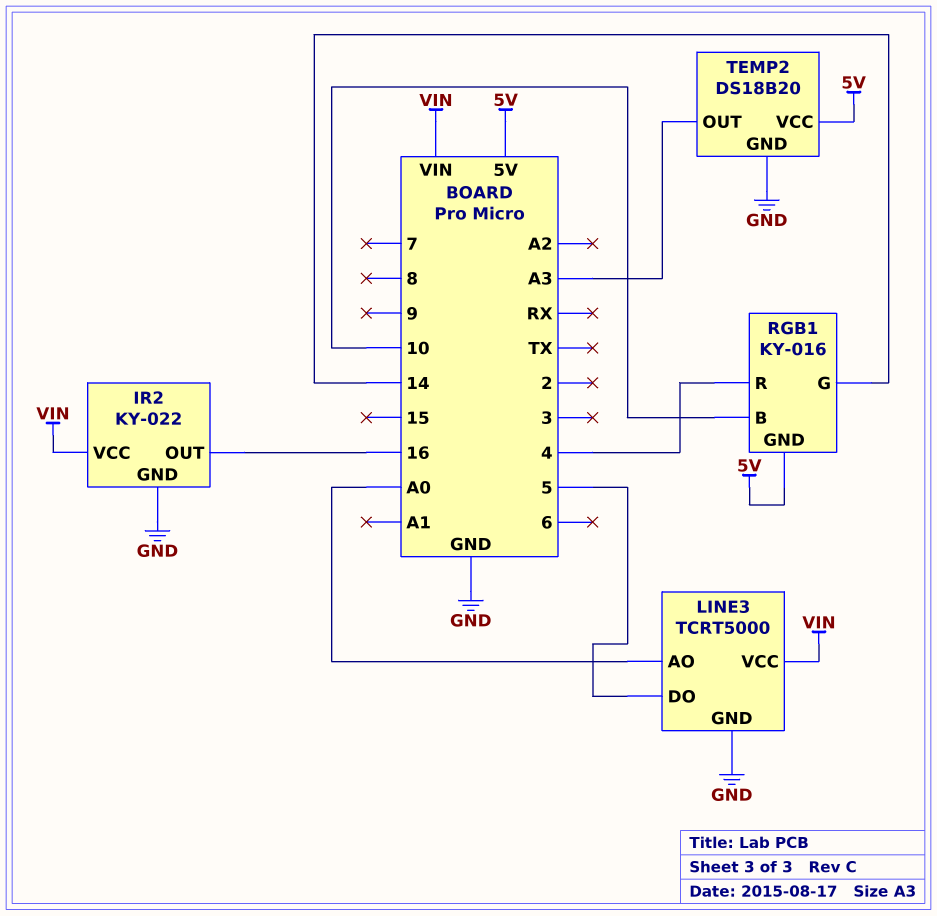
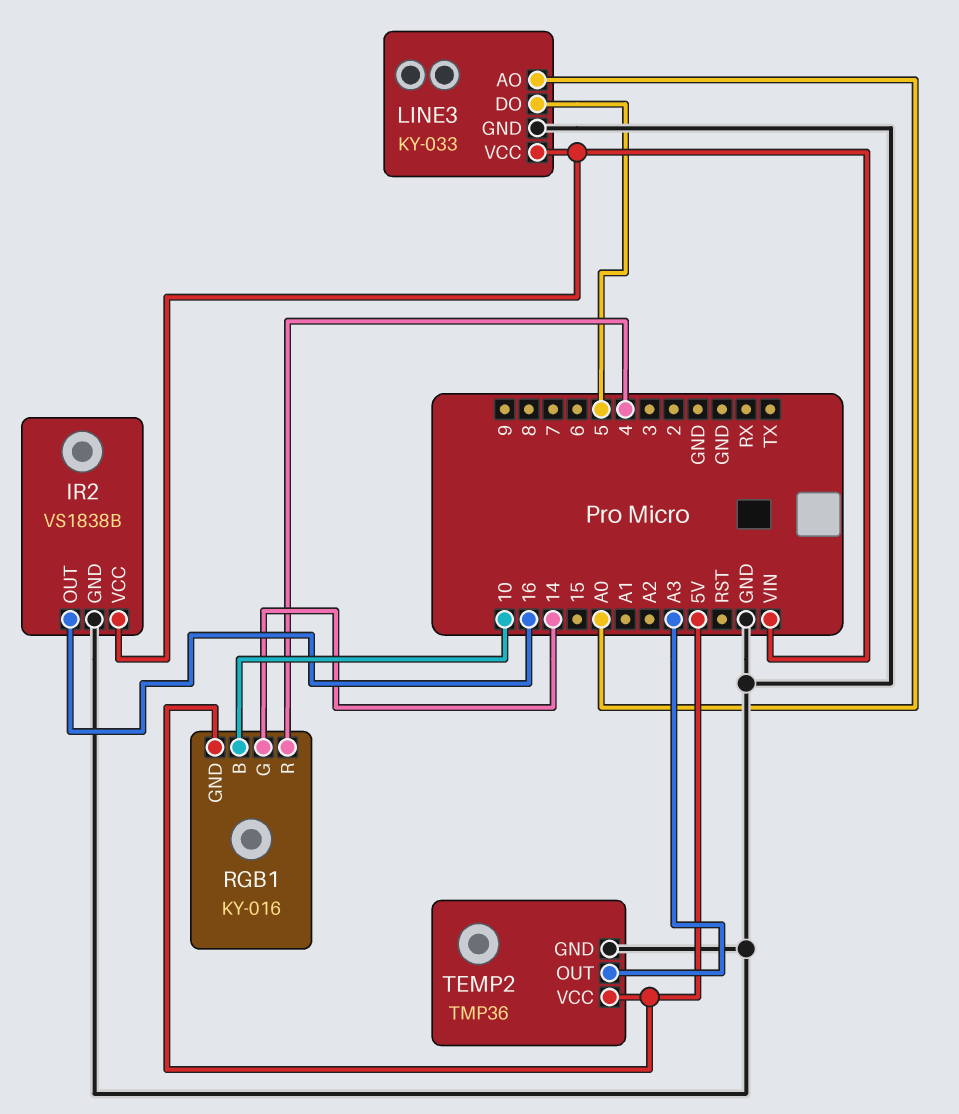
IR2: KY-022 -> VS1838B
LINE3: TCRT5000 -> KY-033
TEMP2: DS18B20 -> TMP36

